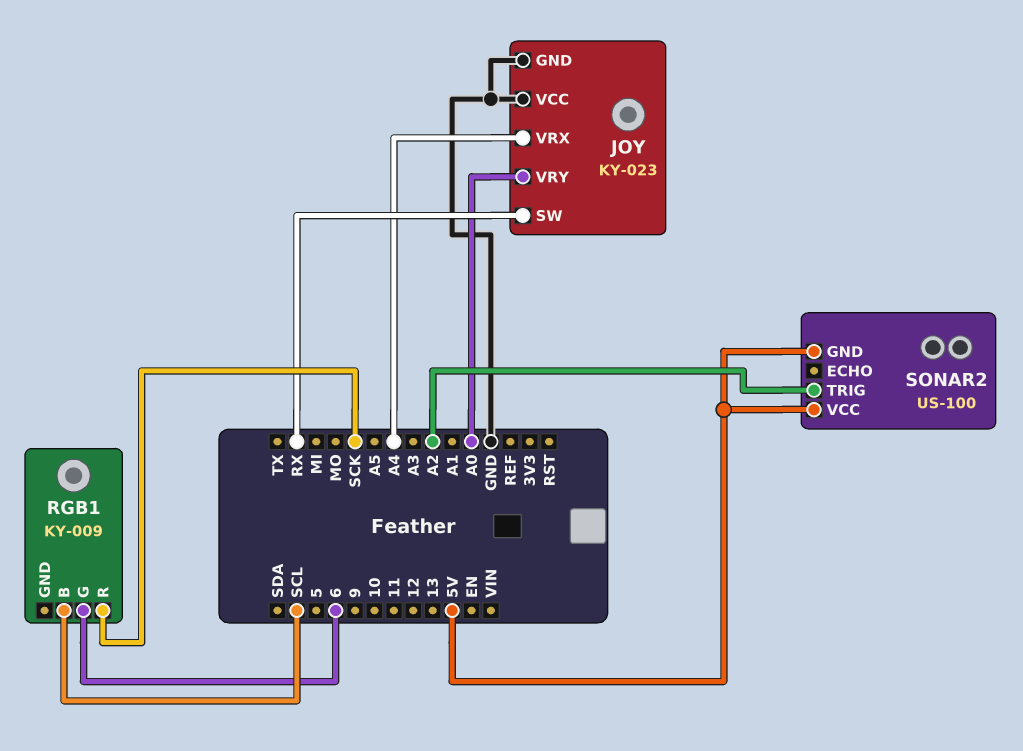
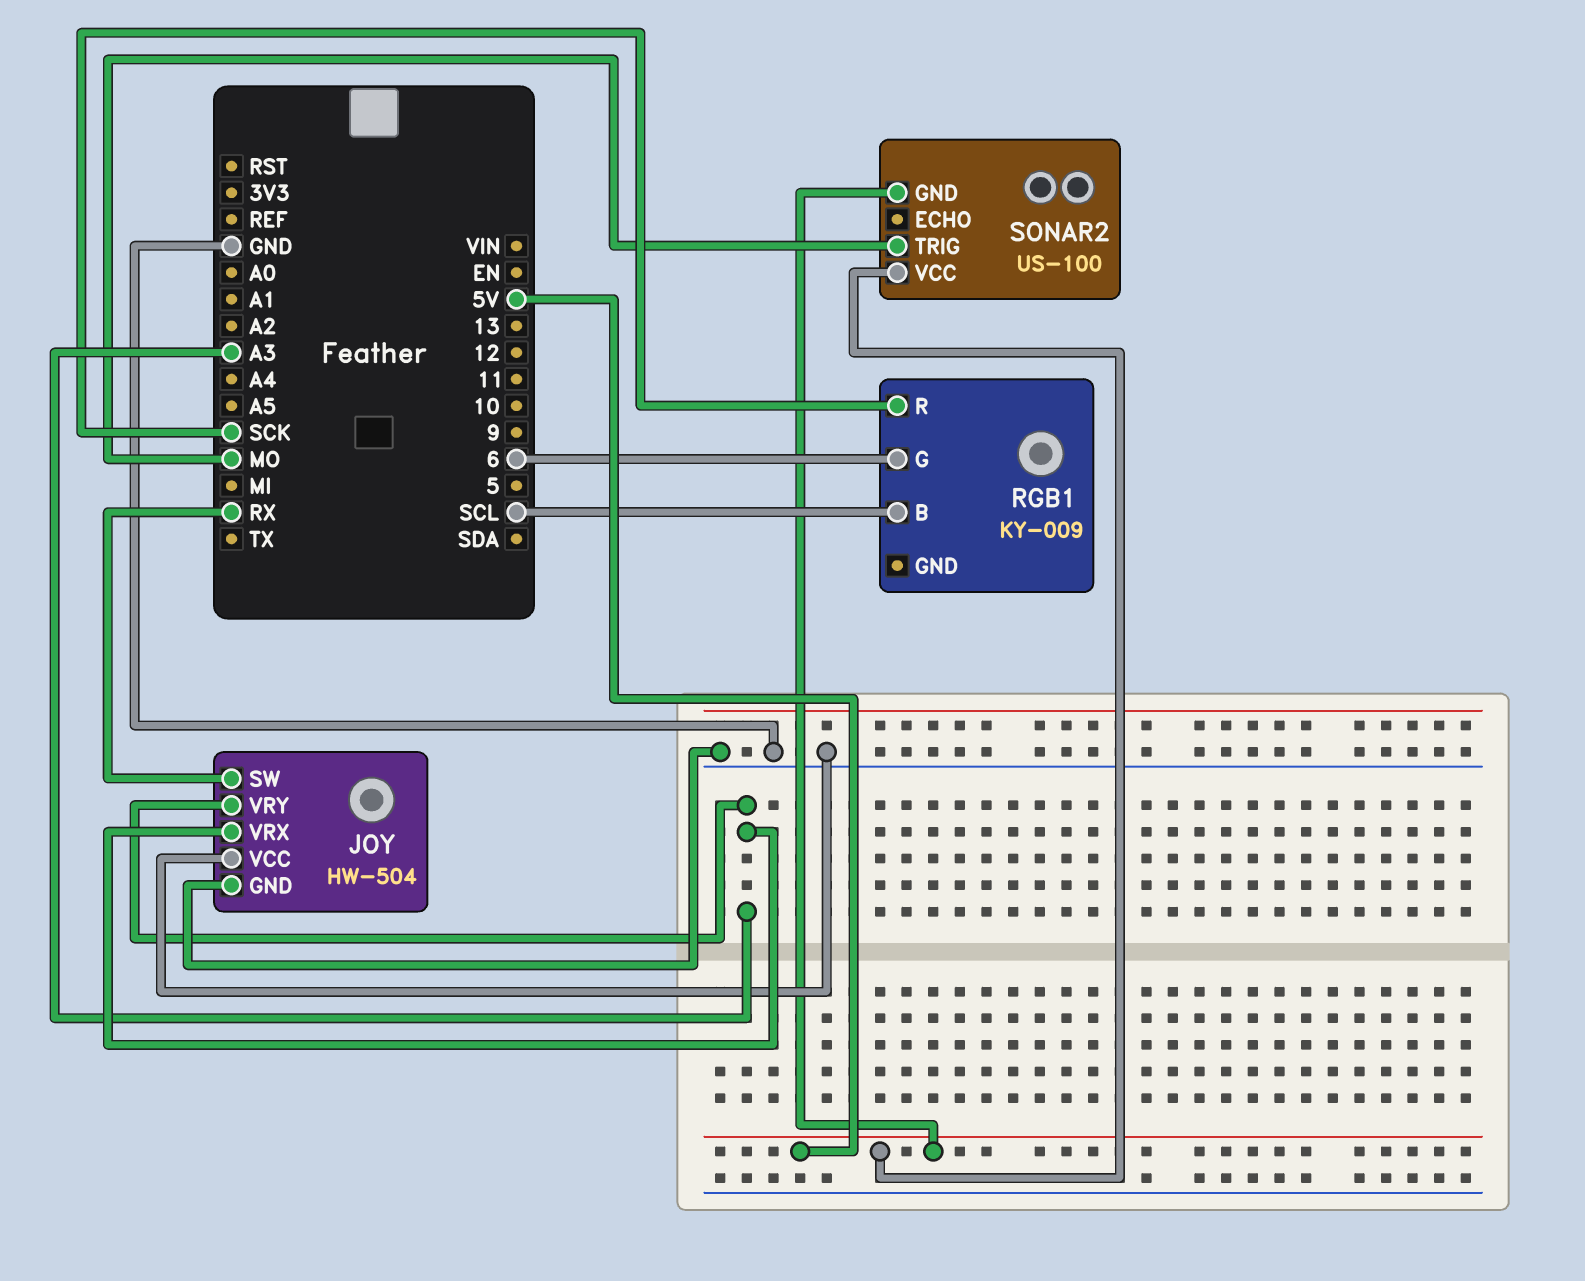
JOY: KY-023 -> HW-504
JOY pin VRX: A4 -> A3
JOY pin VRY: A0 -> A3
SONAR2 pin TRIG: A2 -> MO

